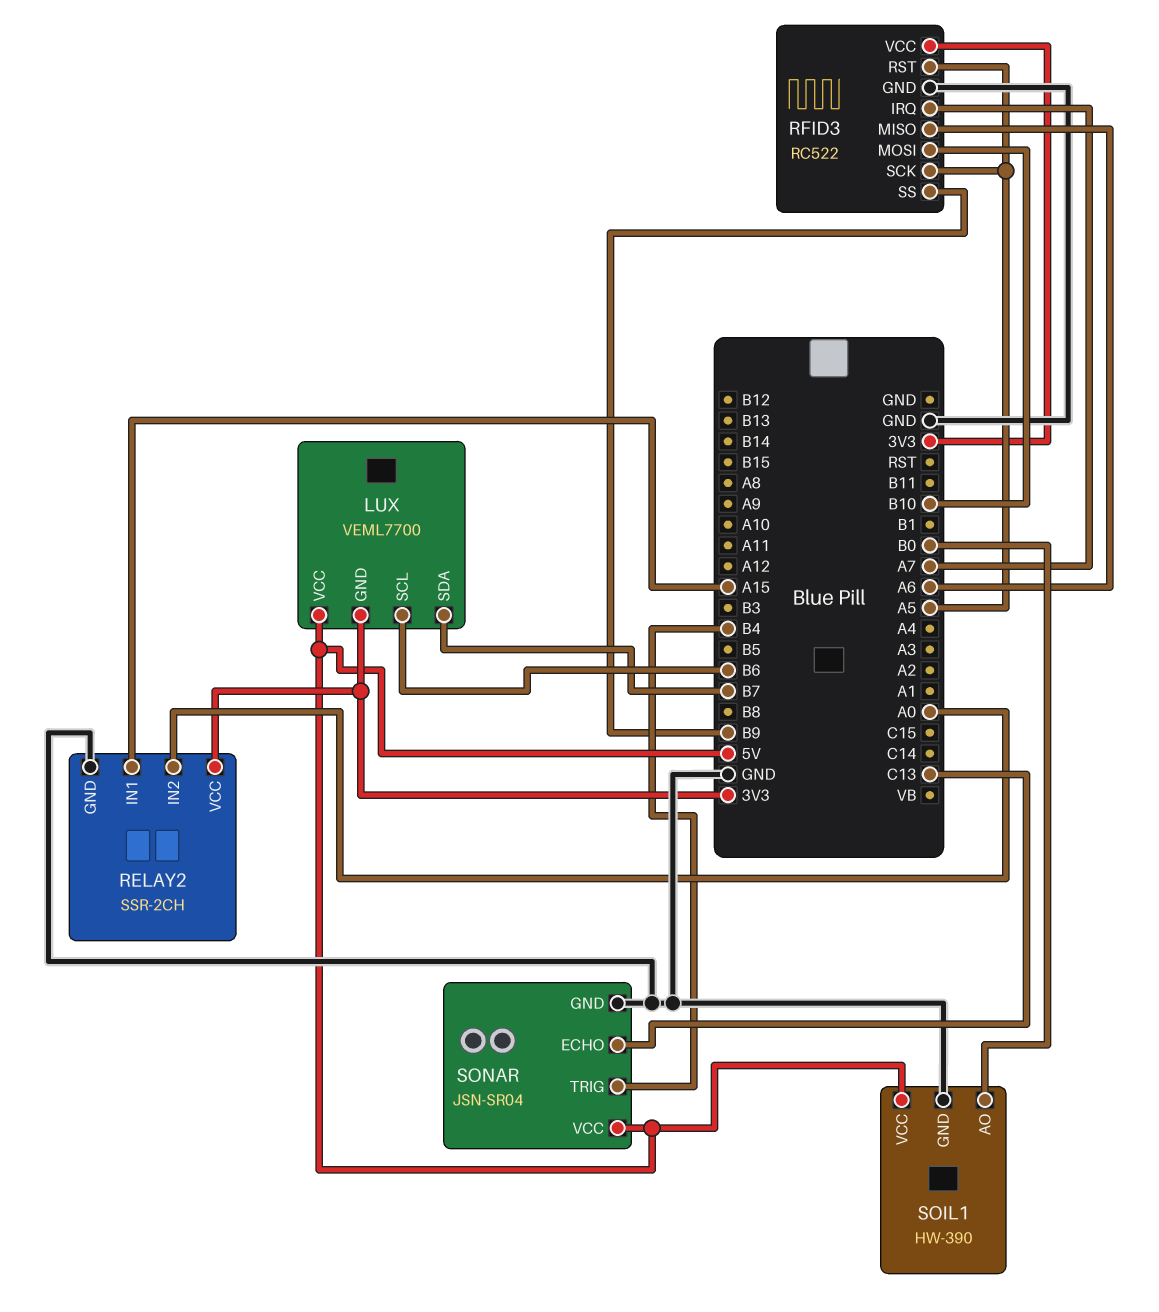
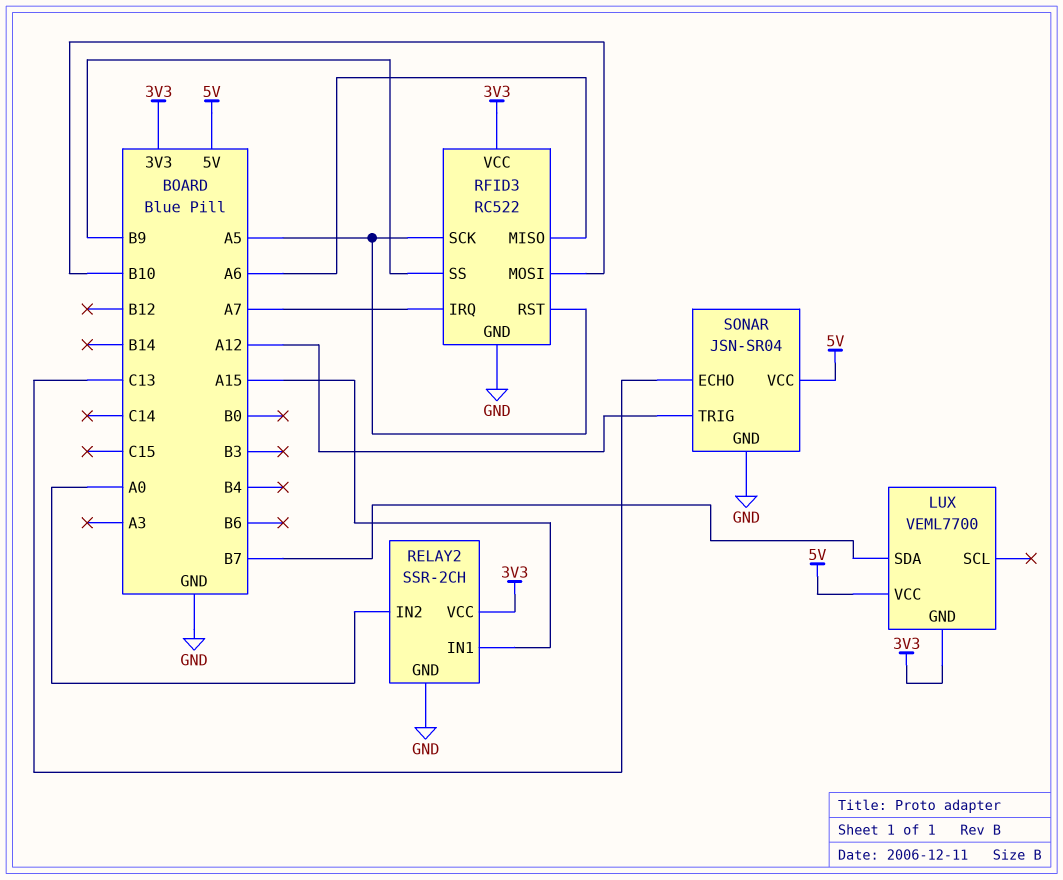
LUX pin SCL: B6 -> none
SOIL1: HW-390 -> none
SOIL1 pin AO: B0 -> none
SOIL1 pin GND: GND -> none
SOIL1 pin VCC: 5V -> none
SONAR pin TRIG: B4 -> A12

